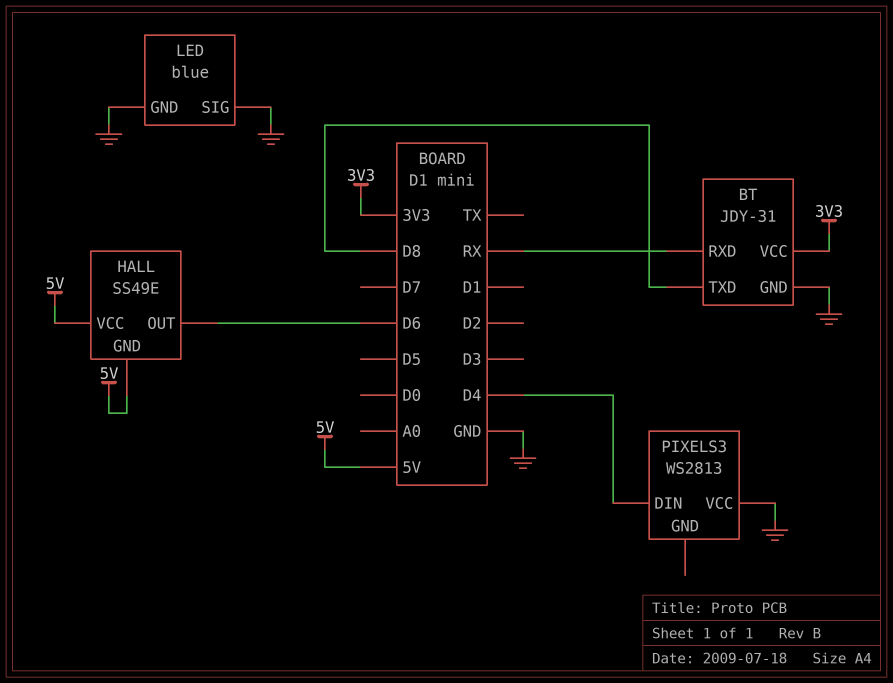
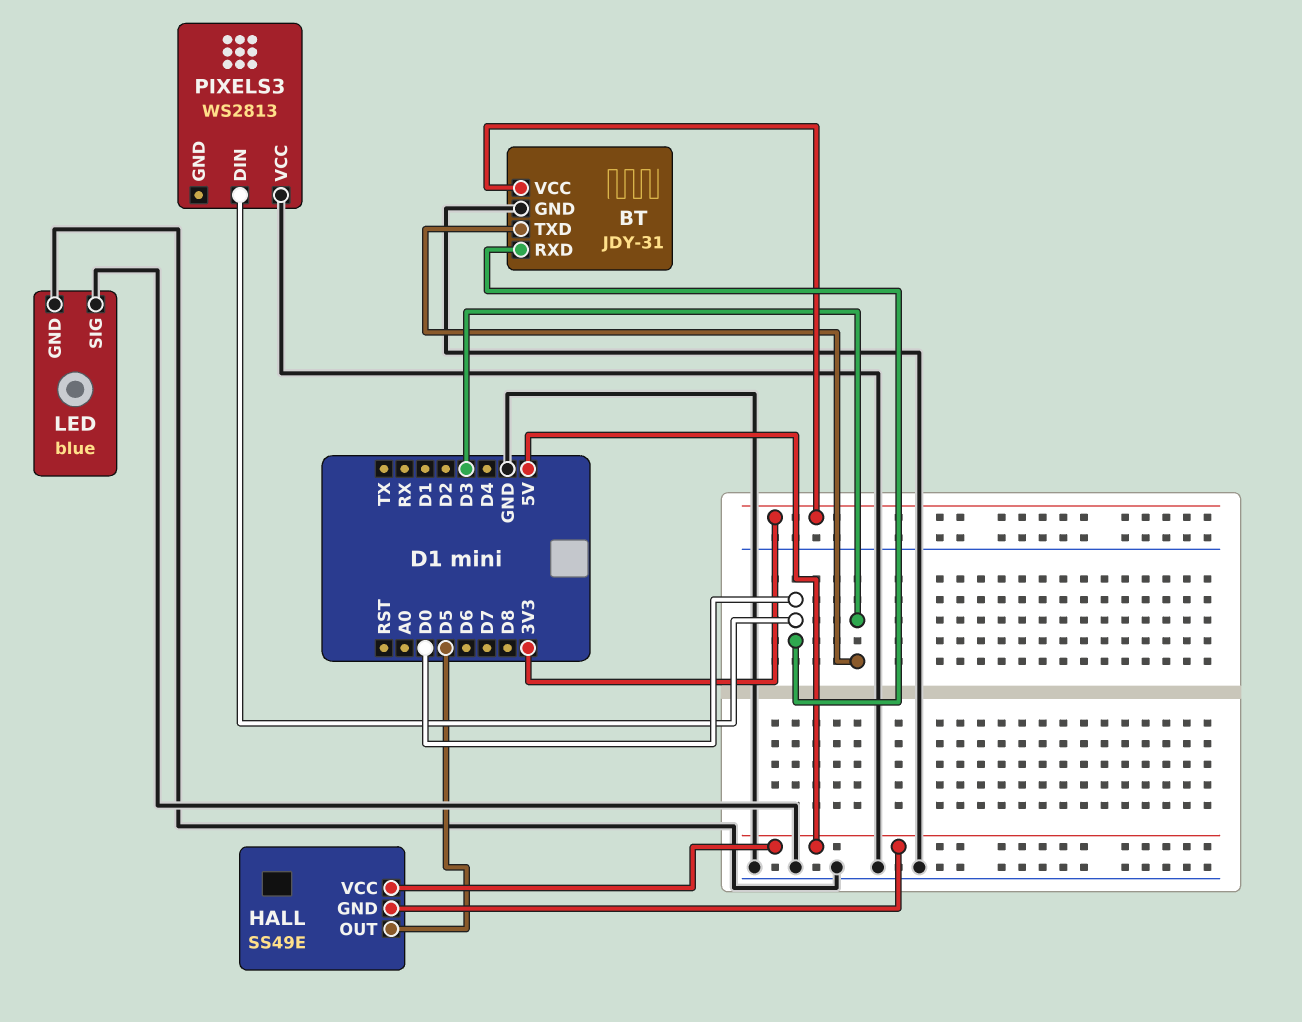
BT pin RXD: RX -> D0
BT pin TXD: D8 -> D3
HALL pin OUT: D6 -> D5
PIXELS3 pin DIN: D4 -> D0

